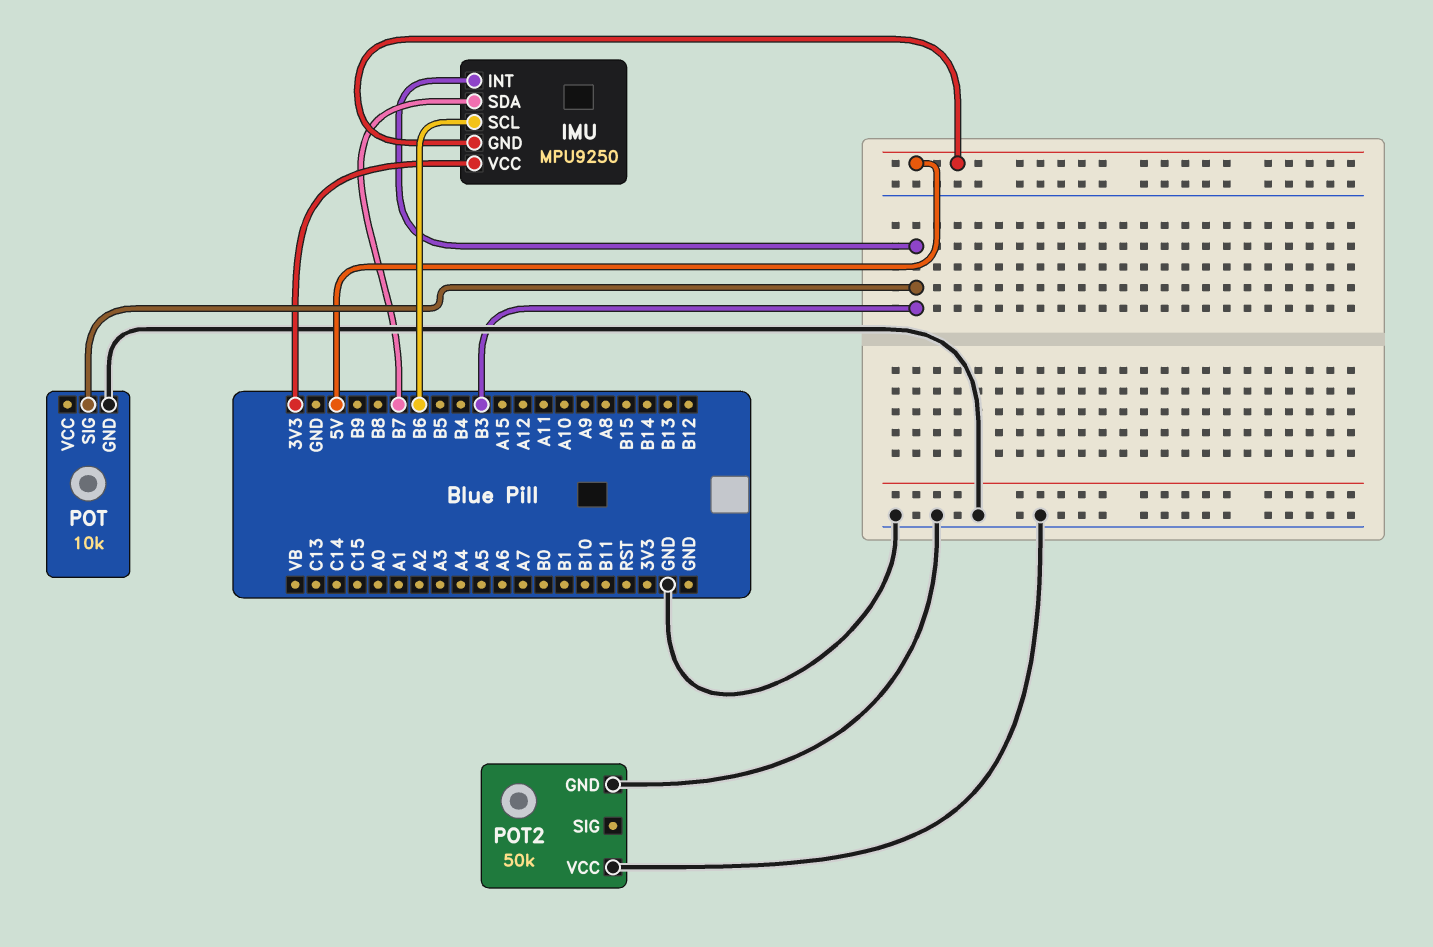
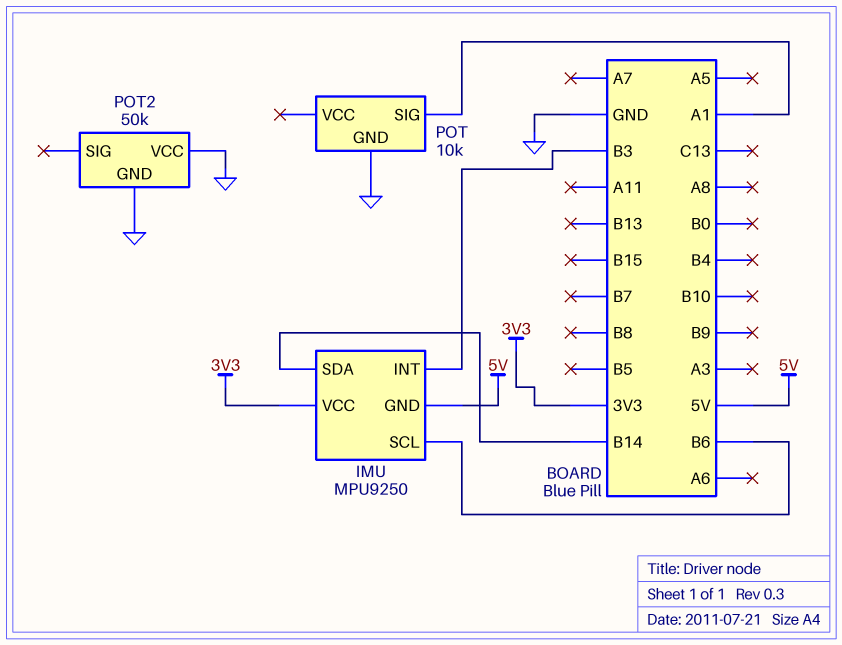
IMU pin SDA: B7 -> B14
POT pin SIG: B3 -> A1

